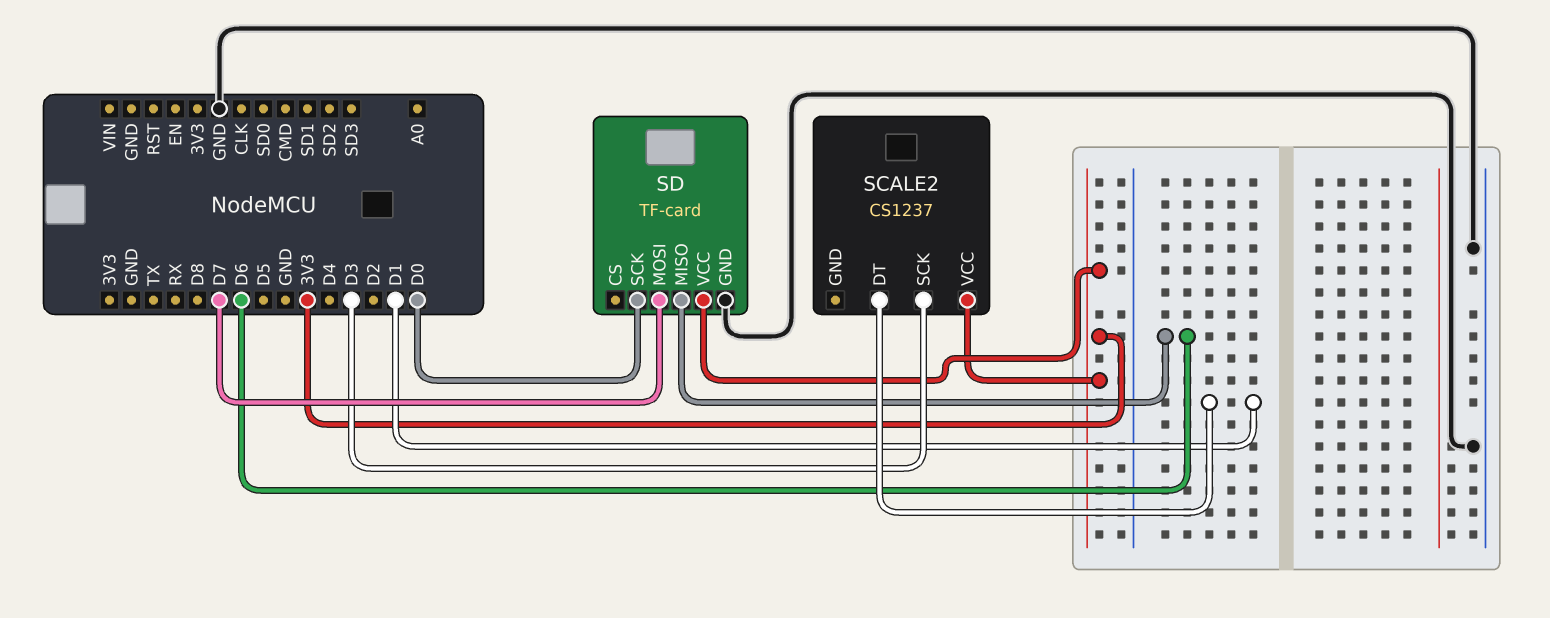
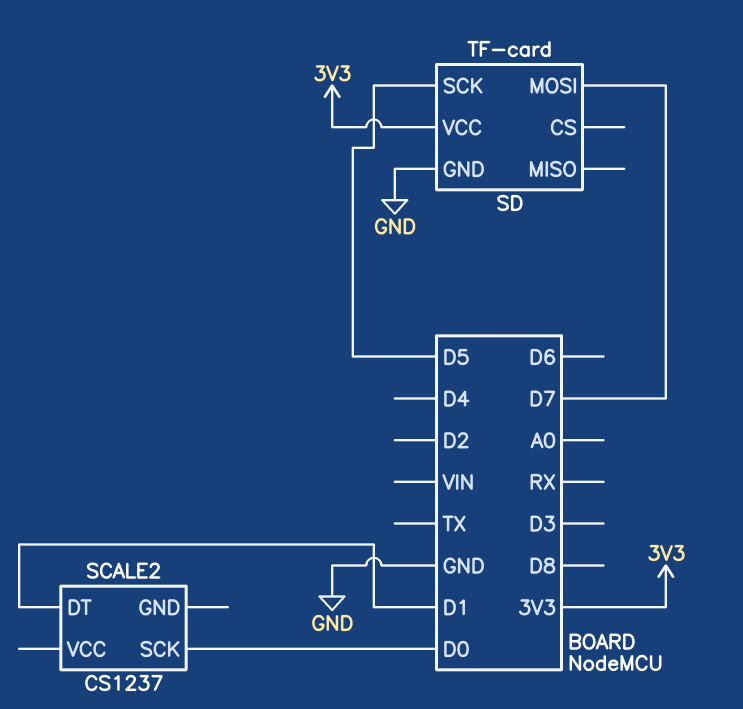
SCALE2 pin SCK: D3 -> D0
SCALE2 pin VCC: 3V3 -> none
SD pin MISO: D6 -> none
SD pin SCK: D0 -> D5

